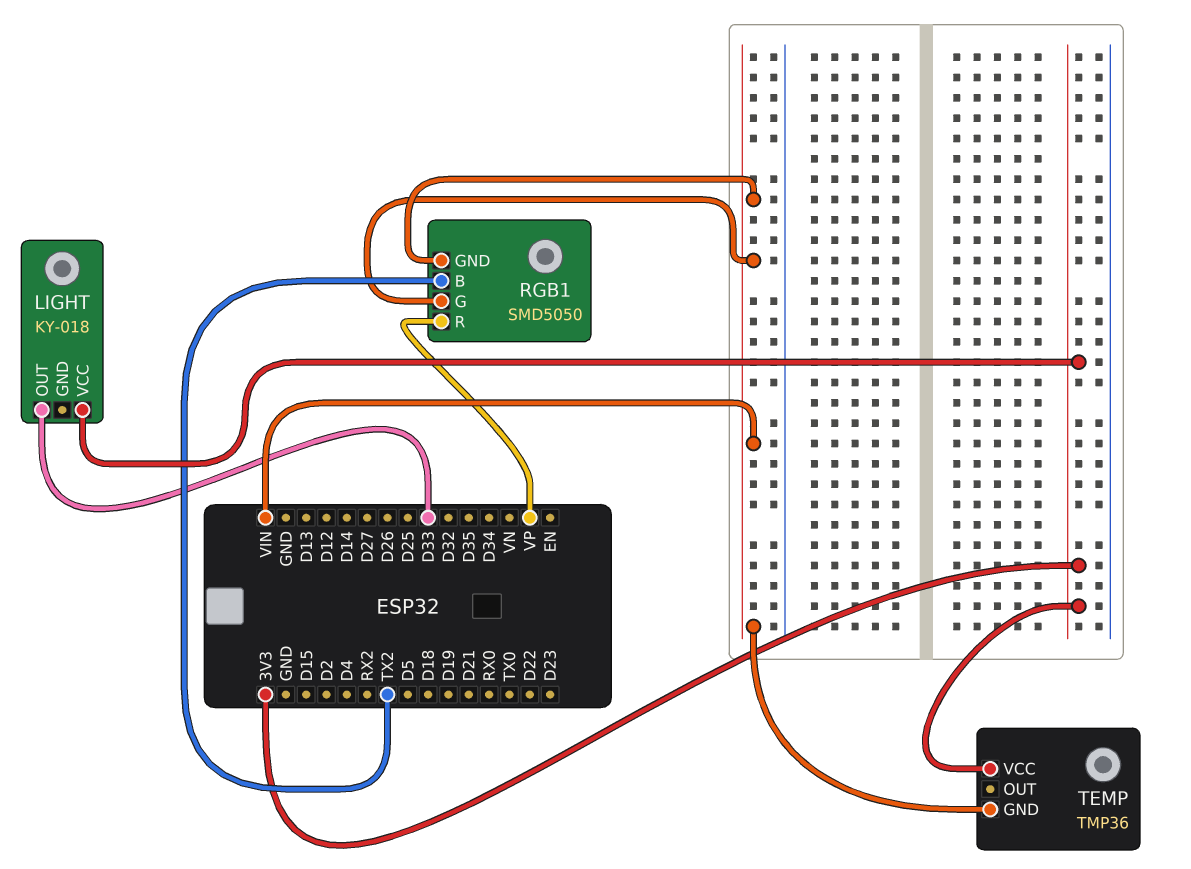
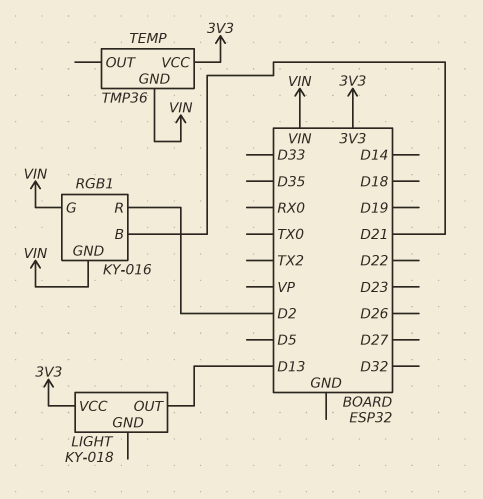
LIGHT pin OUT: D33 -> D13
RGB1: SMD5050 -> KY-016
RGB1 pin B: TX2 -> D21
RGB1 pin R: VP -> D2

